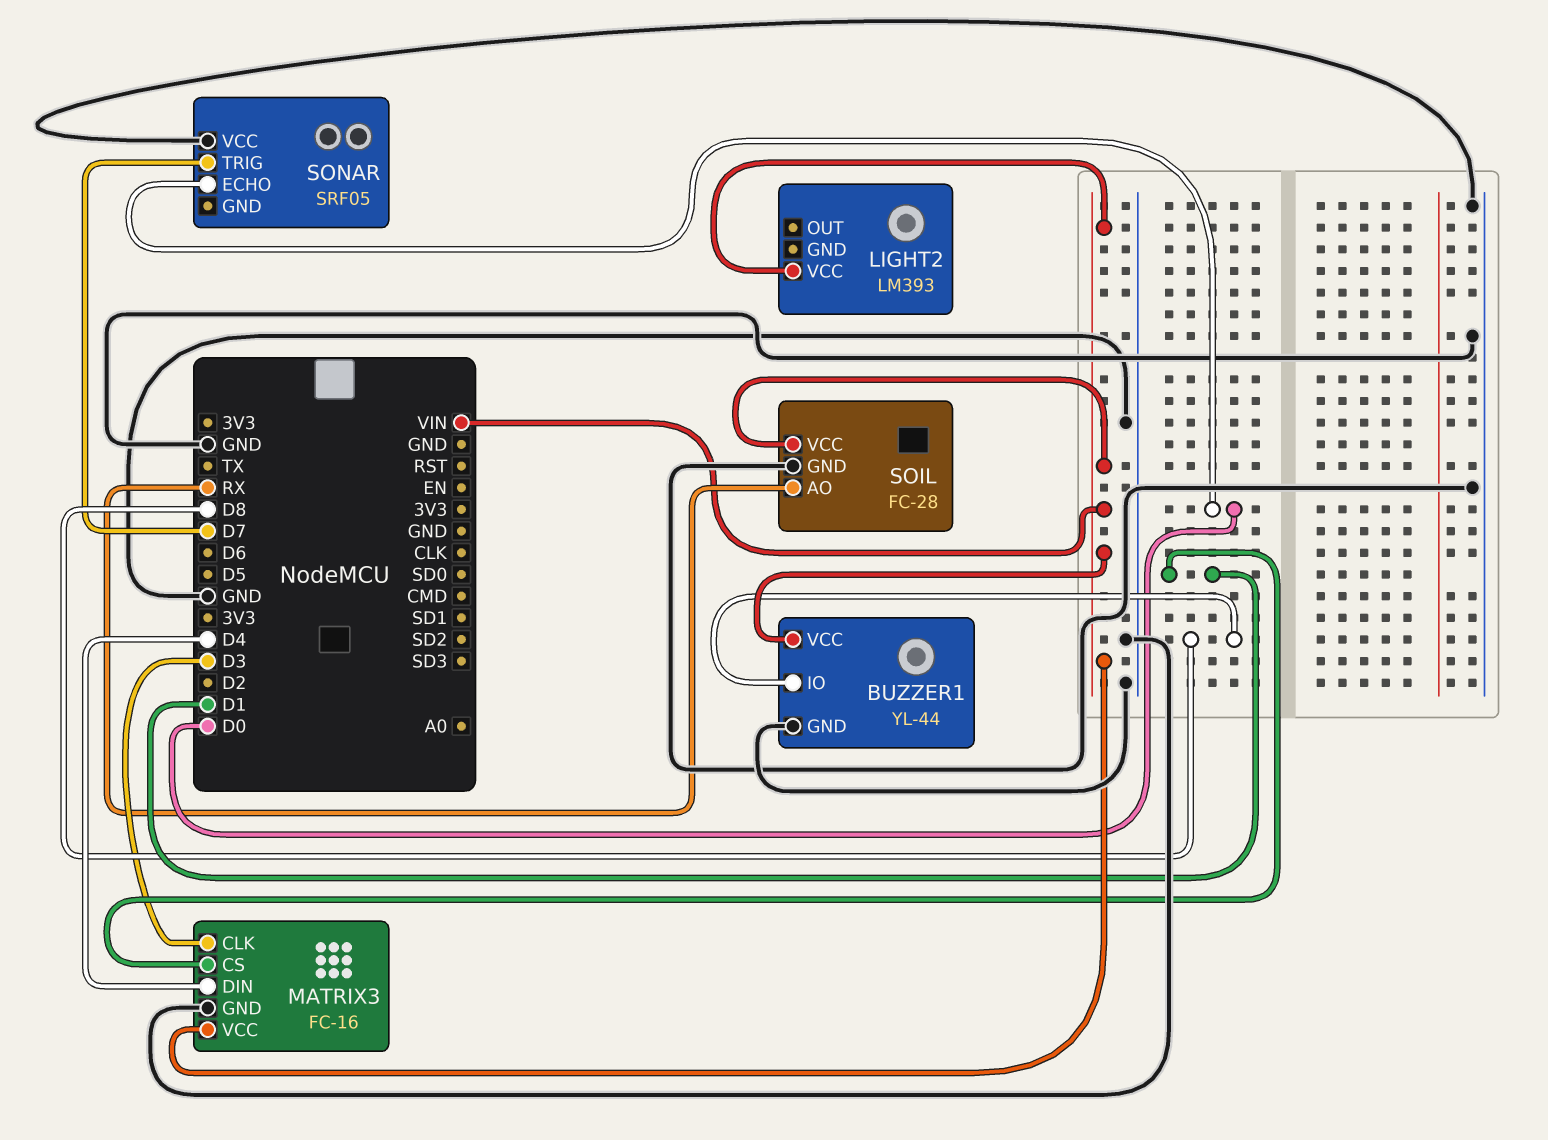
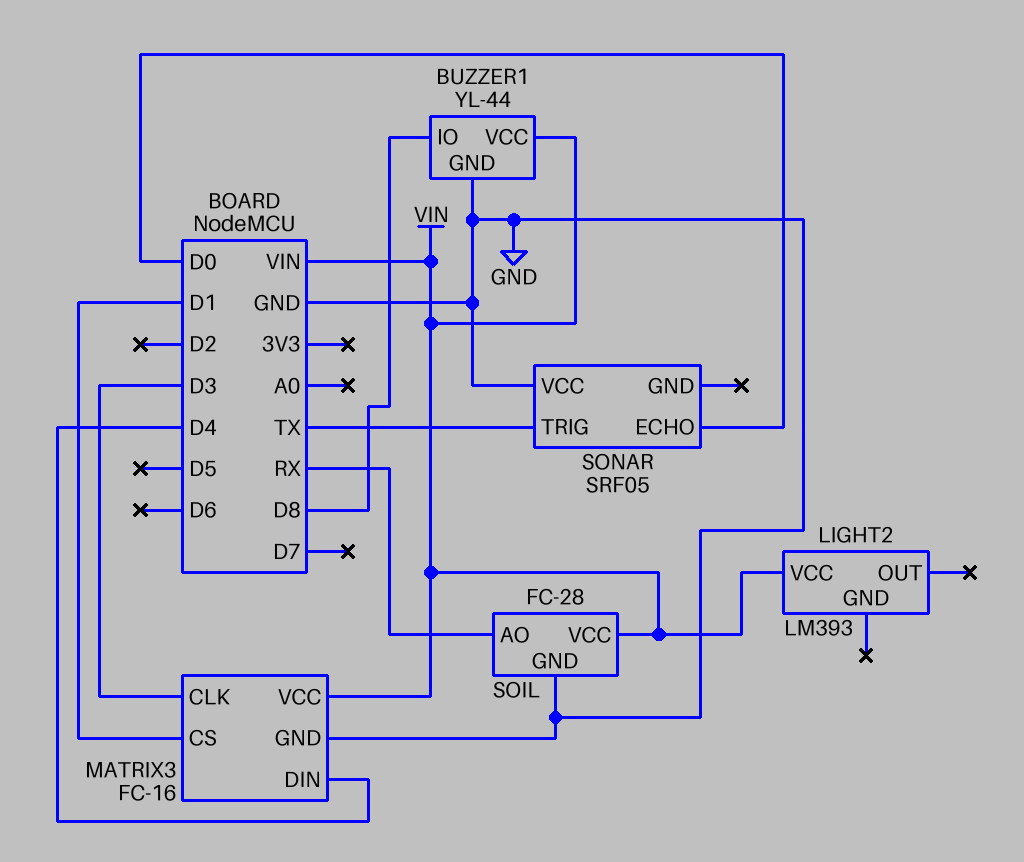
SONAR pin TRIG: D7 -> TX

